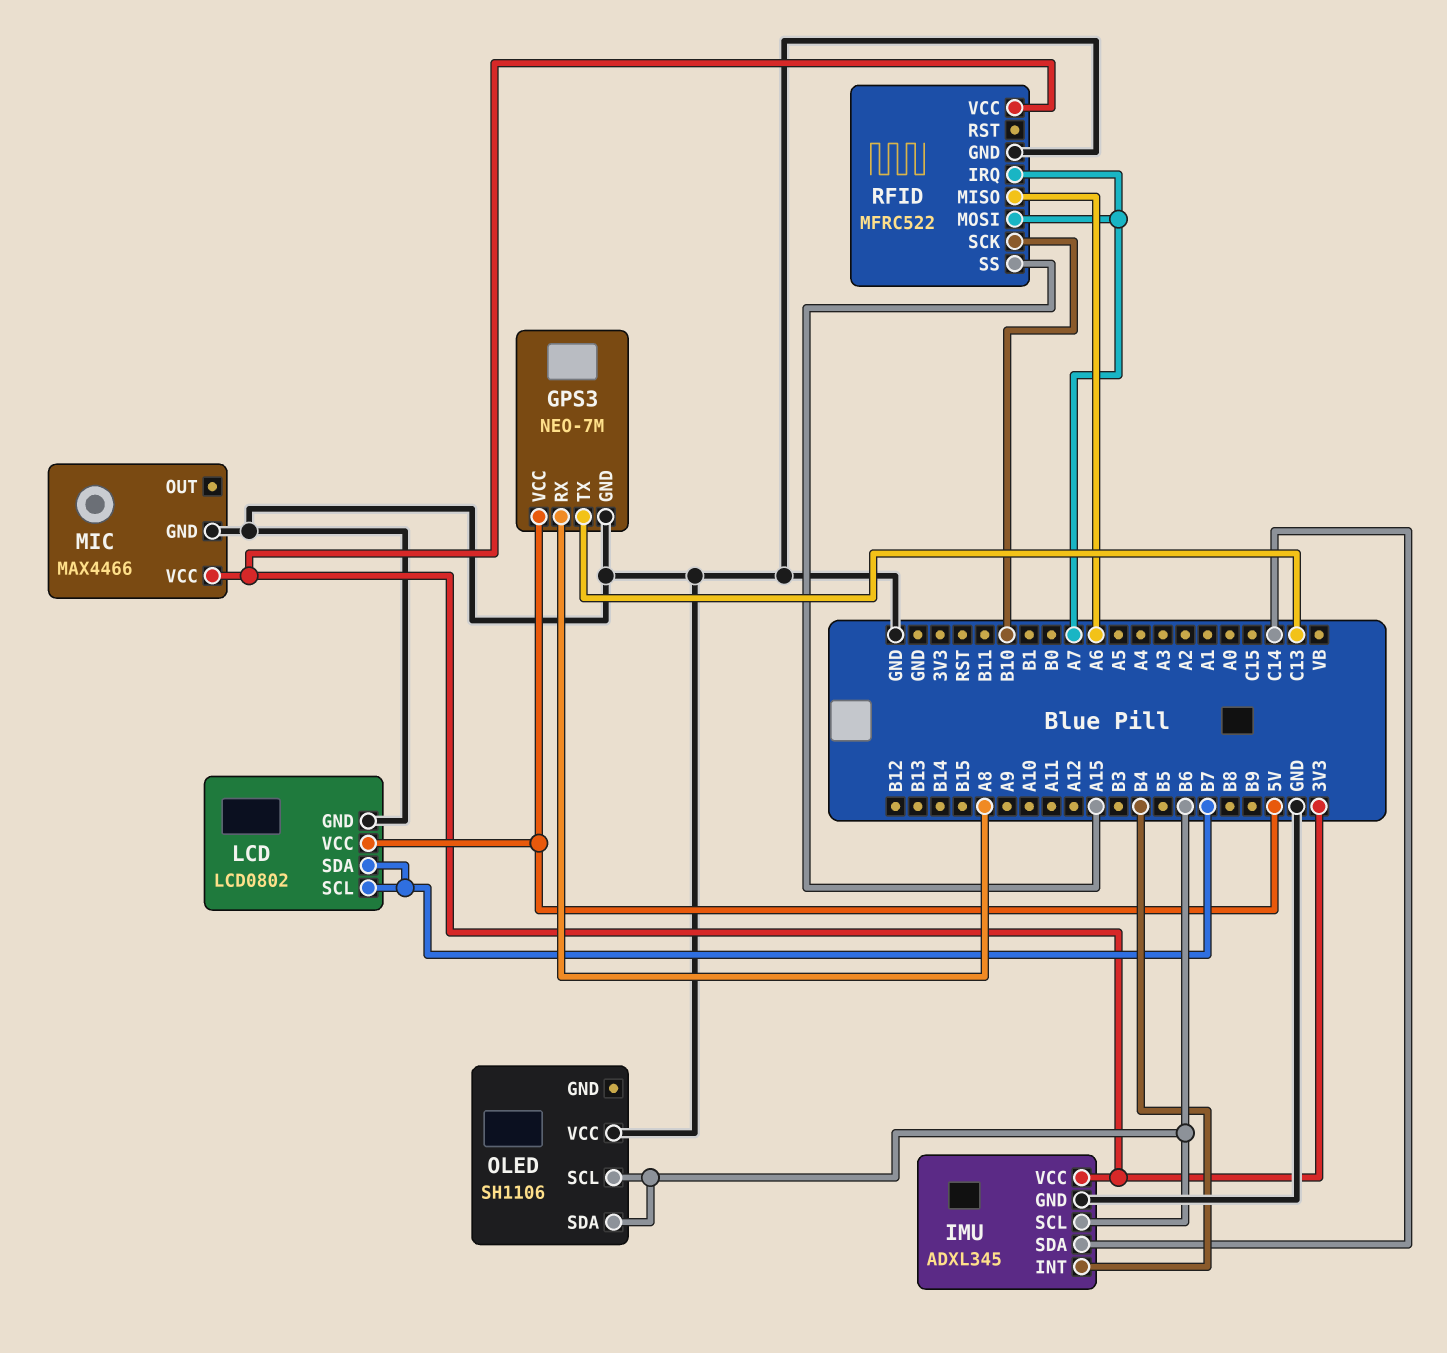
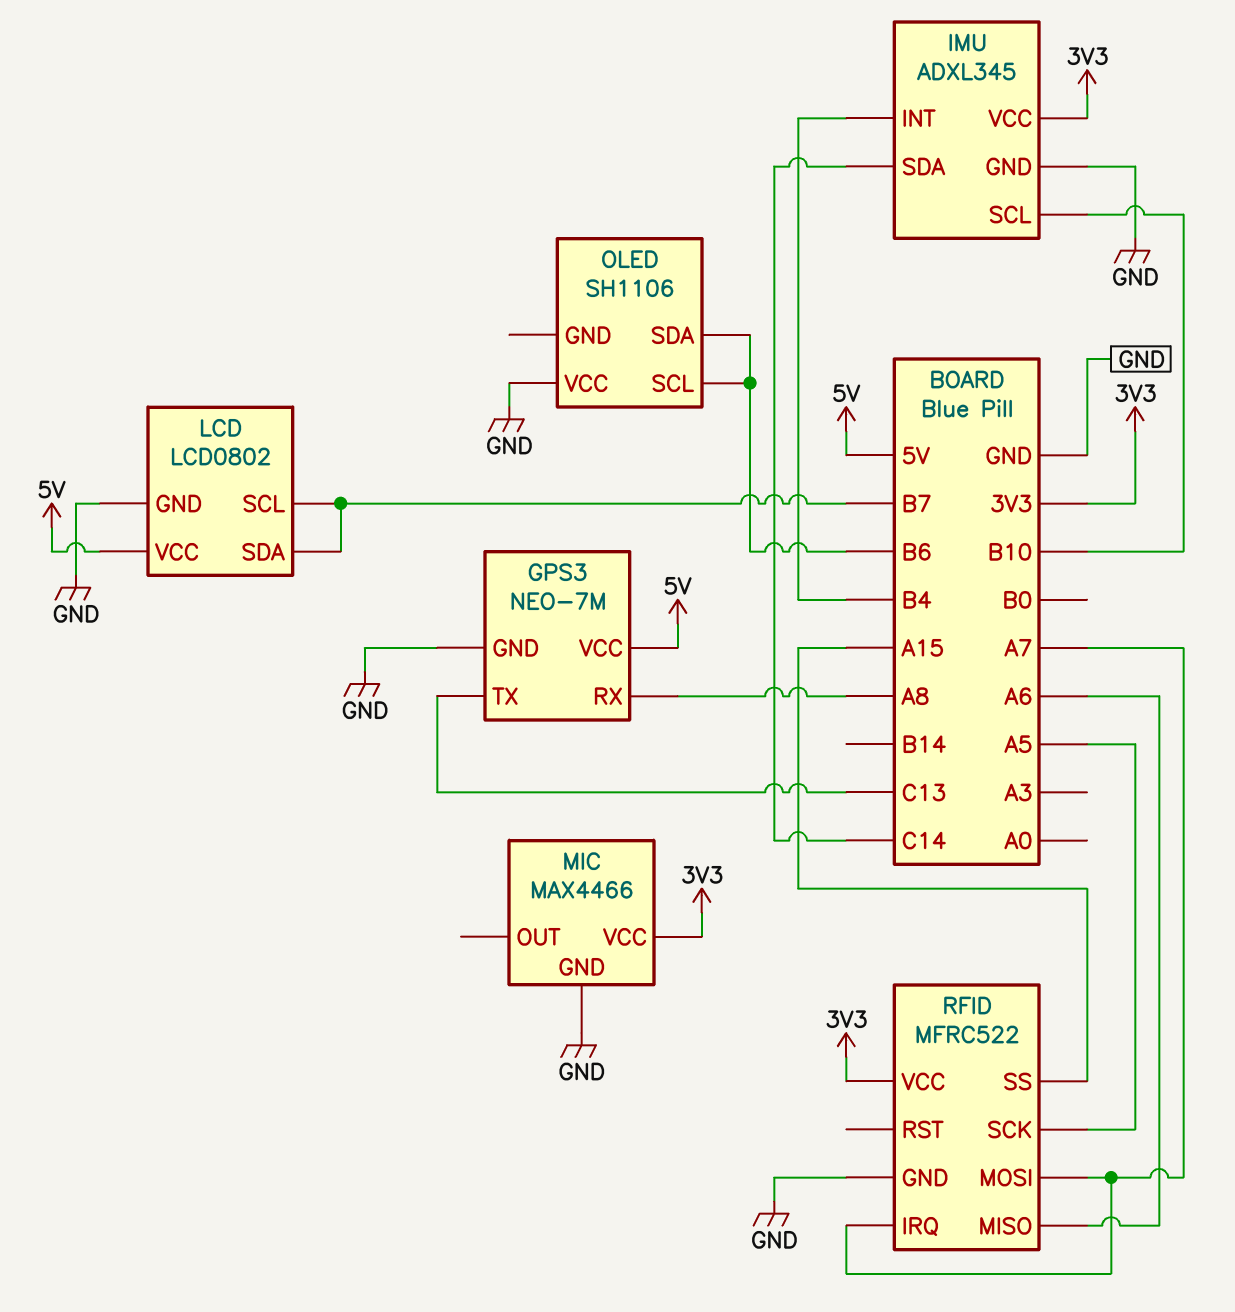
IMU pin SCL: B6 -> B10
RFID pin SCK: B10 -> A5

